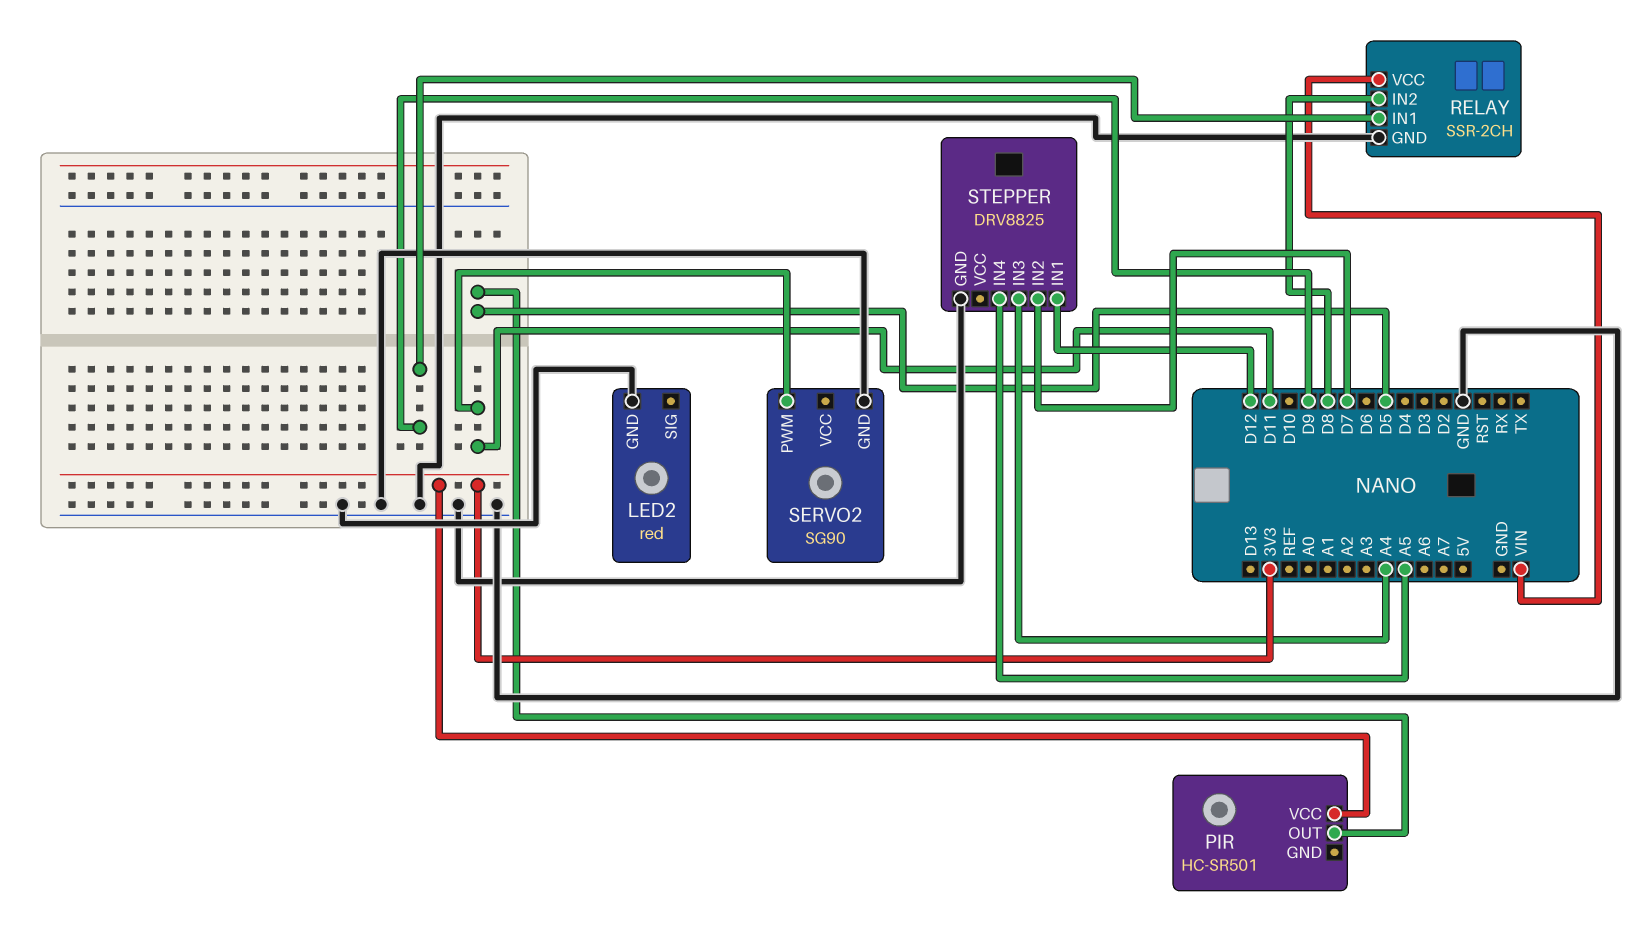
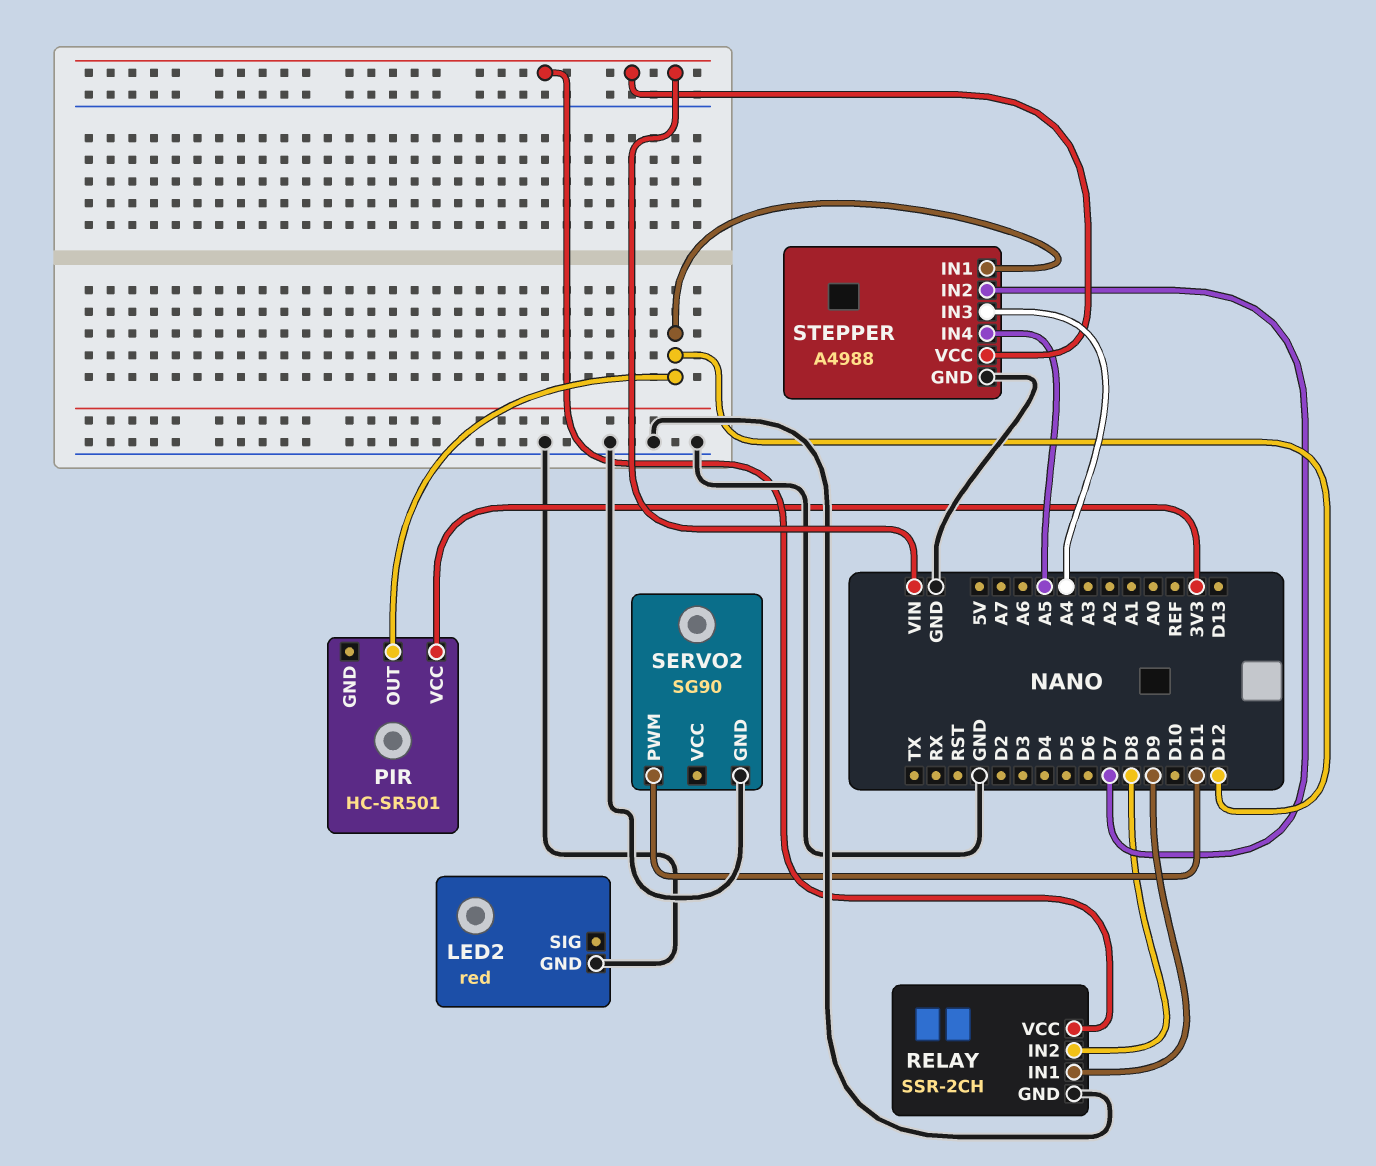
PIR pin OUT: D5 -> D12
STEPPER: DRV8825 -> A4988
STEPPER pin VCC: none -> VIN

